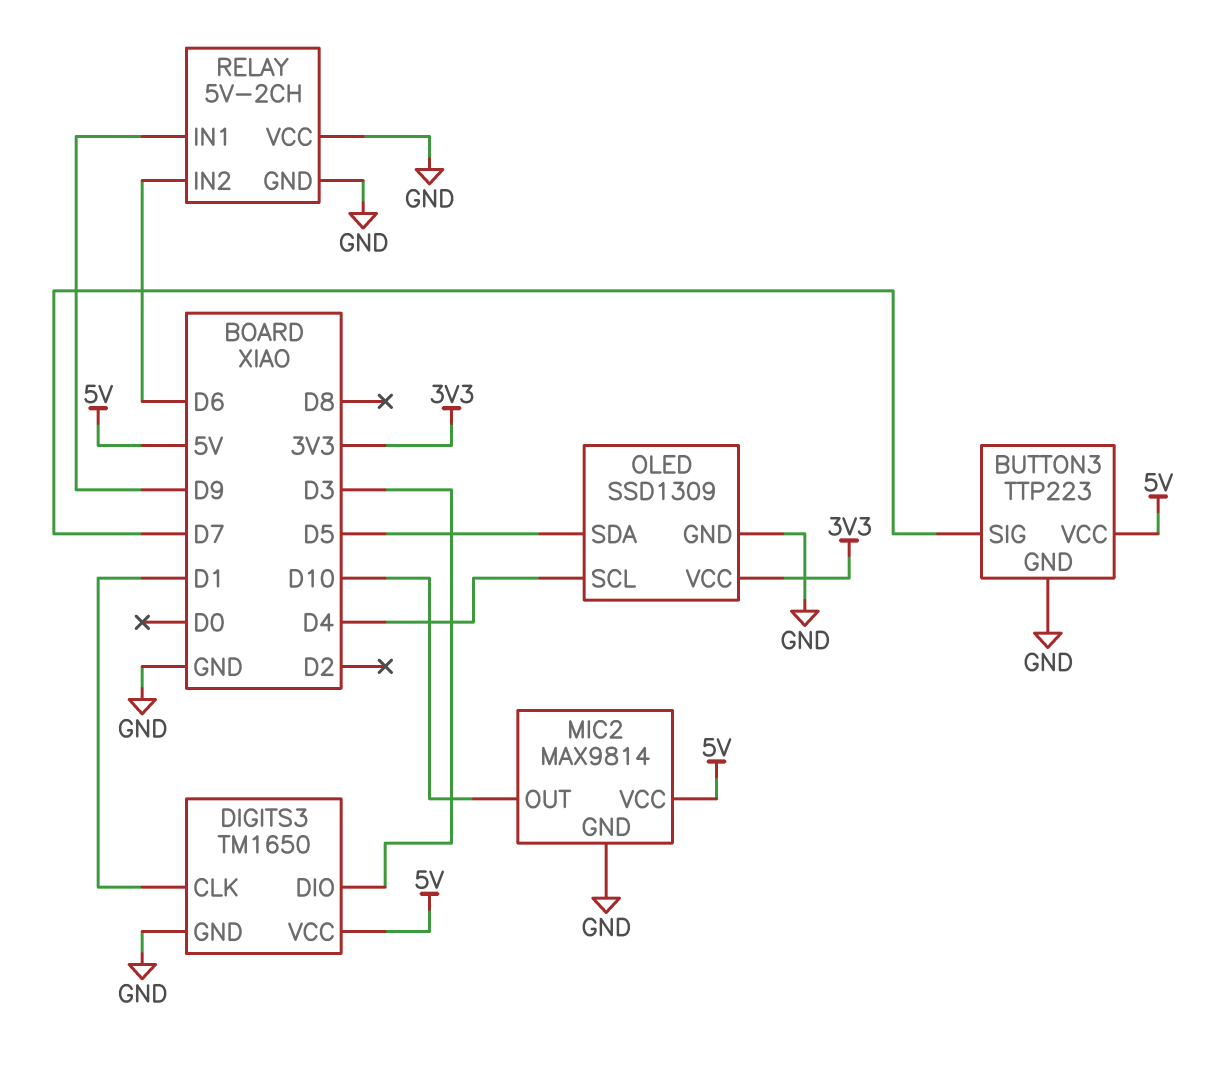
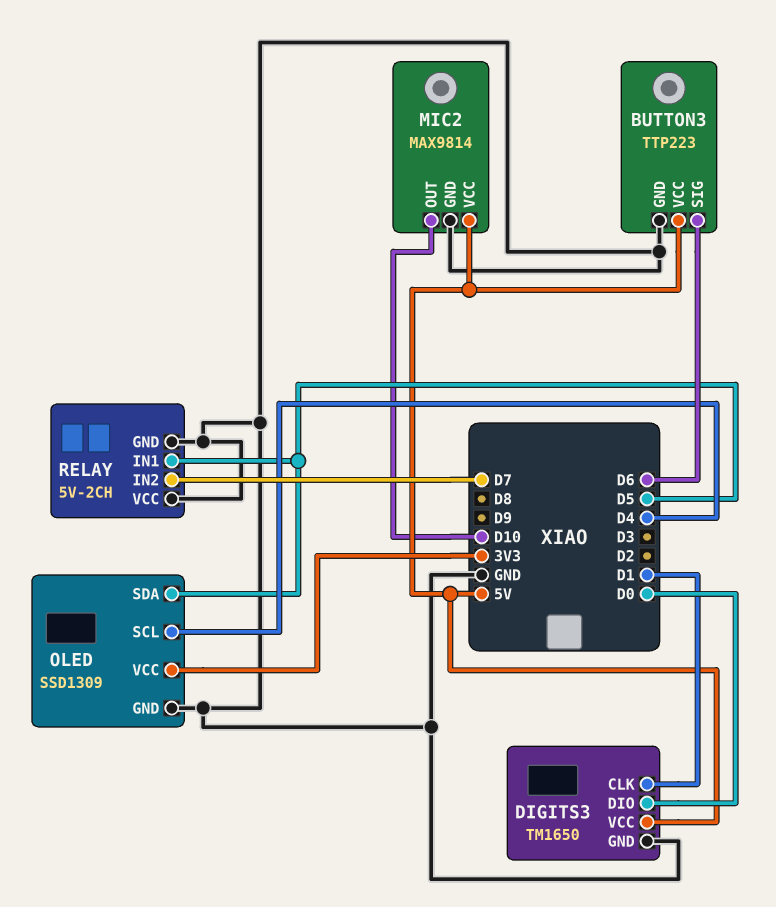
BUTTON3 pin SIG: D7 -> D6
DIGITS3 pin DIO: D3 -> D0
RELAY pin IN1: D9 -> D5
RELAY pin IN2: D6 -> D7

